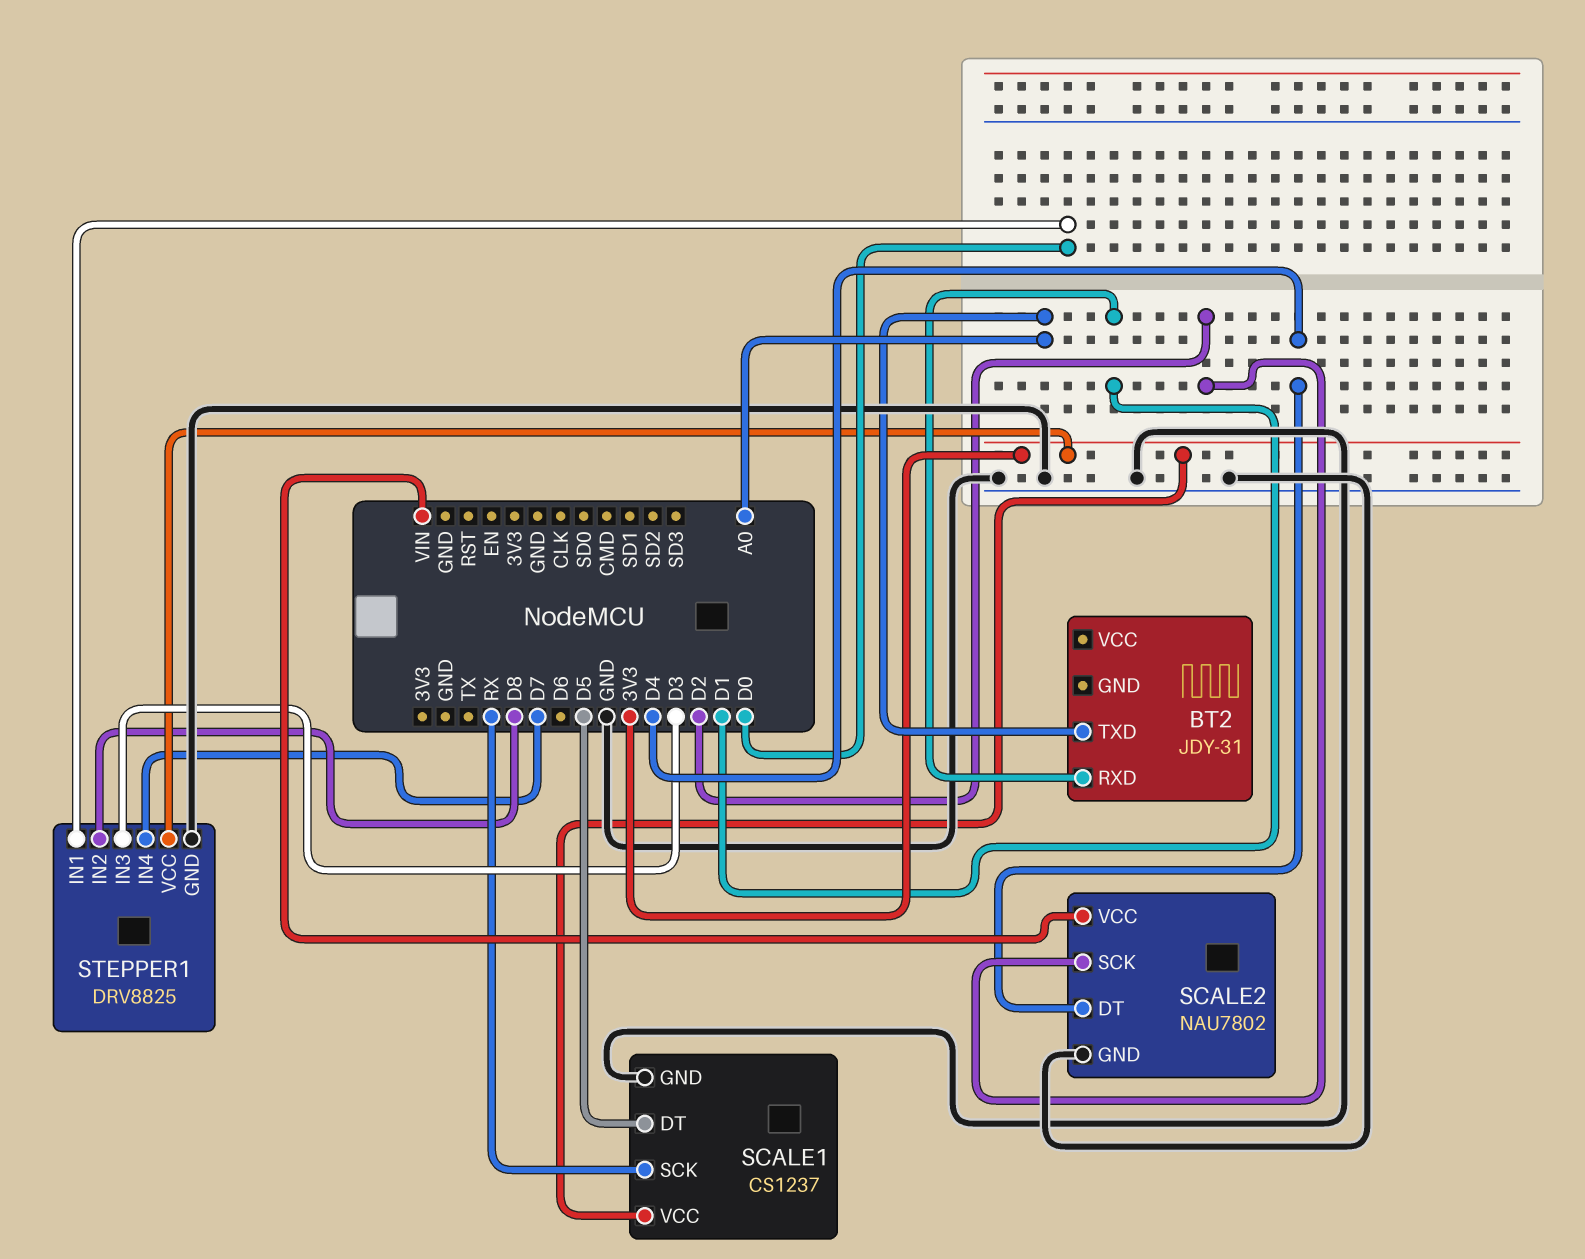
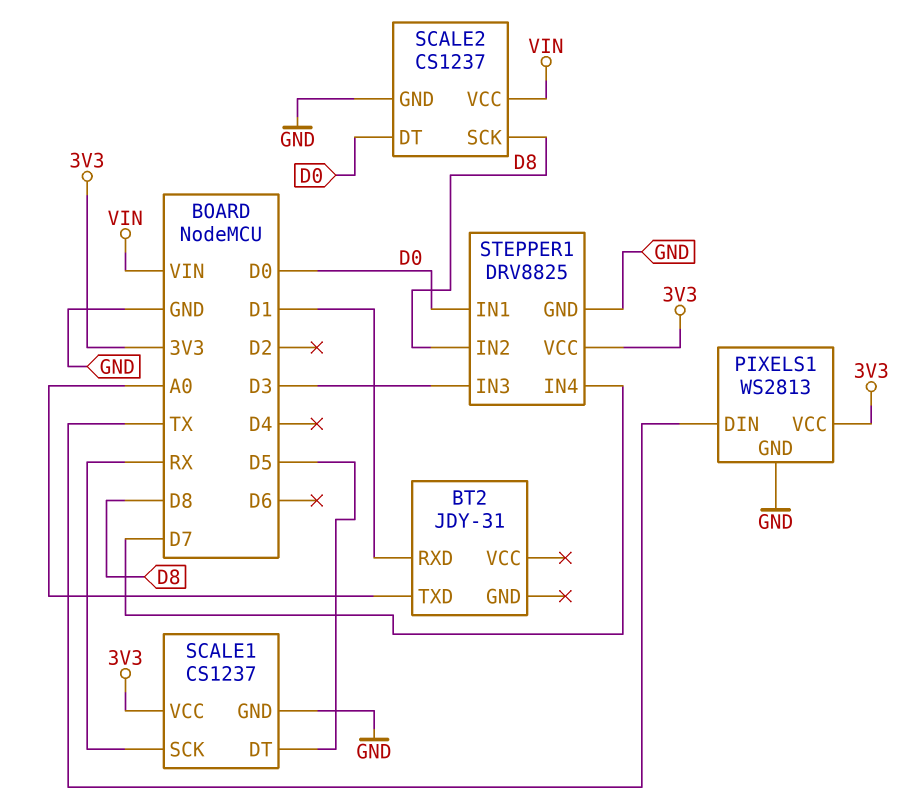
PIXELS1: none -> WS2813
PIXELS1 pin DIN: none -> TX
PIXELS1 pin GND: none -> GND
PIXELS1 pin VCC: none -> 3V3
SCALE2: NAU7802 -> CS1237
SCALE2 pin DT: D4 -> D0
SCALE2 pin SCK: D2 -> D8

